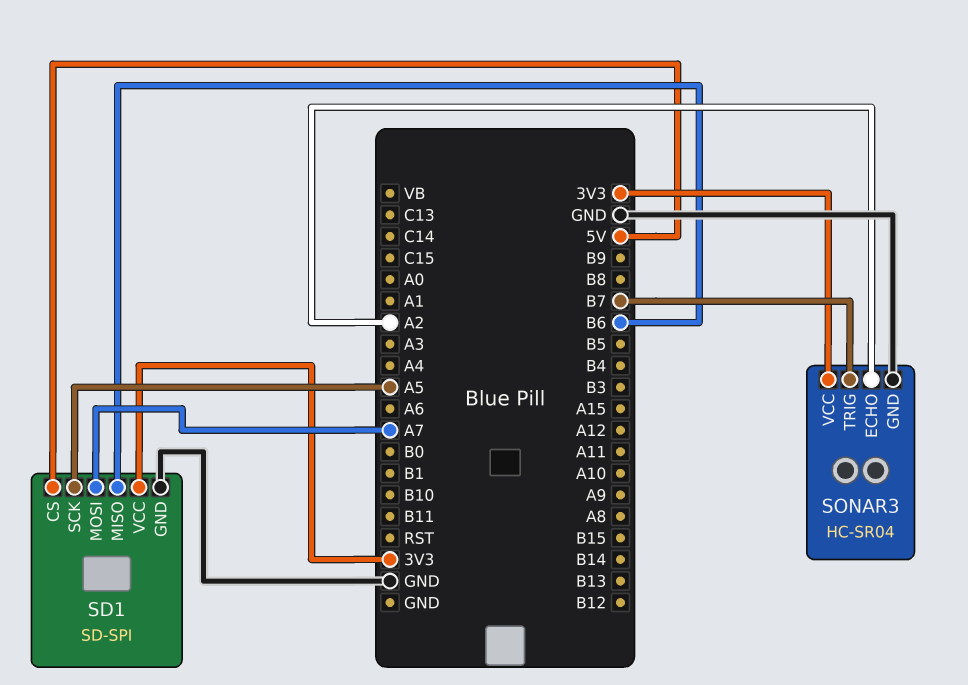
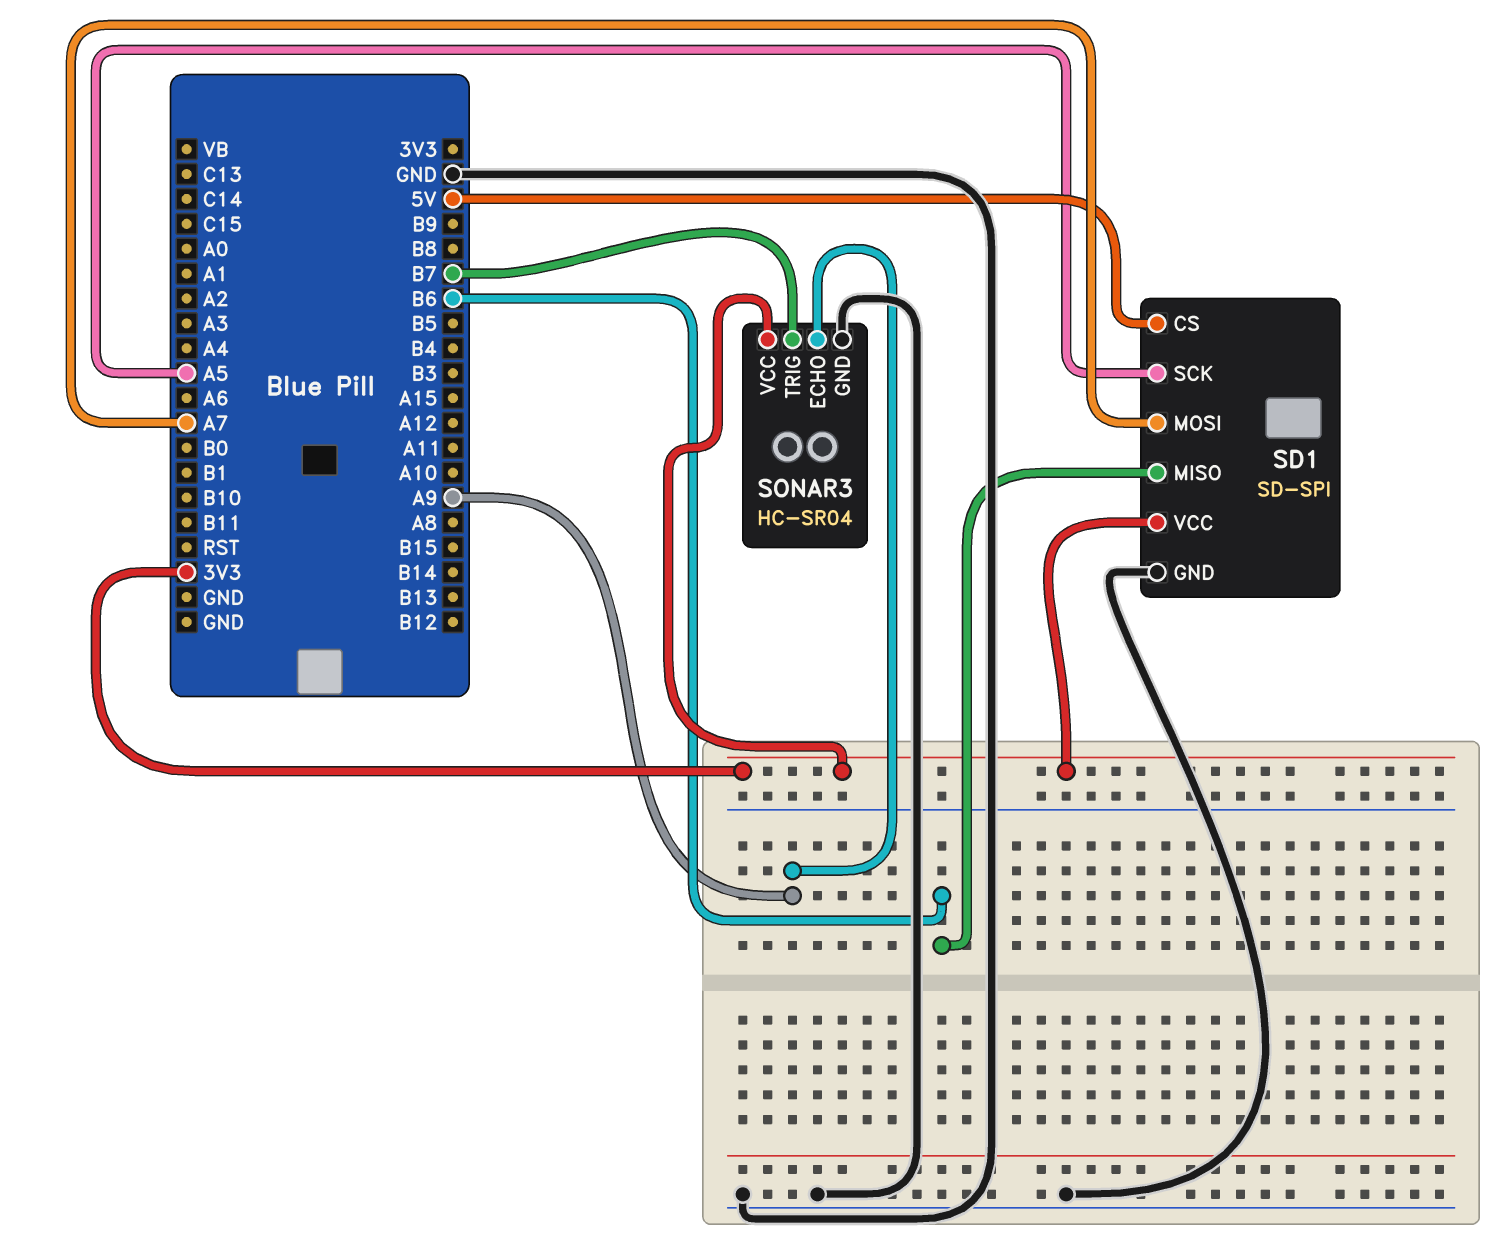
SONAR3 pin ECHO: A2 -> A9

